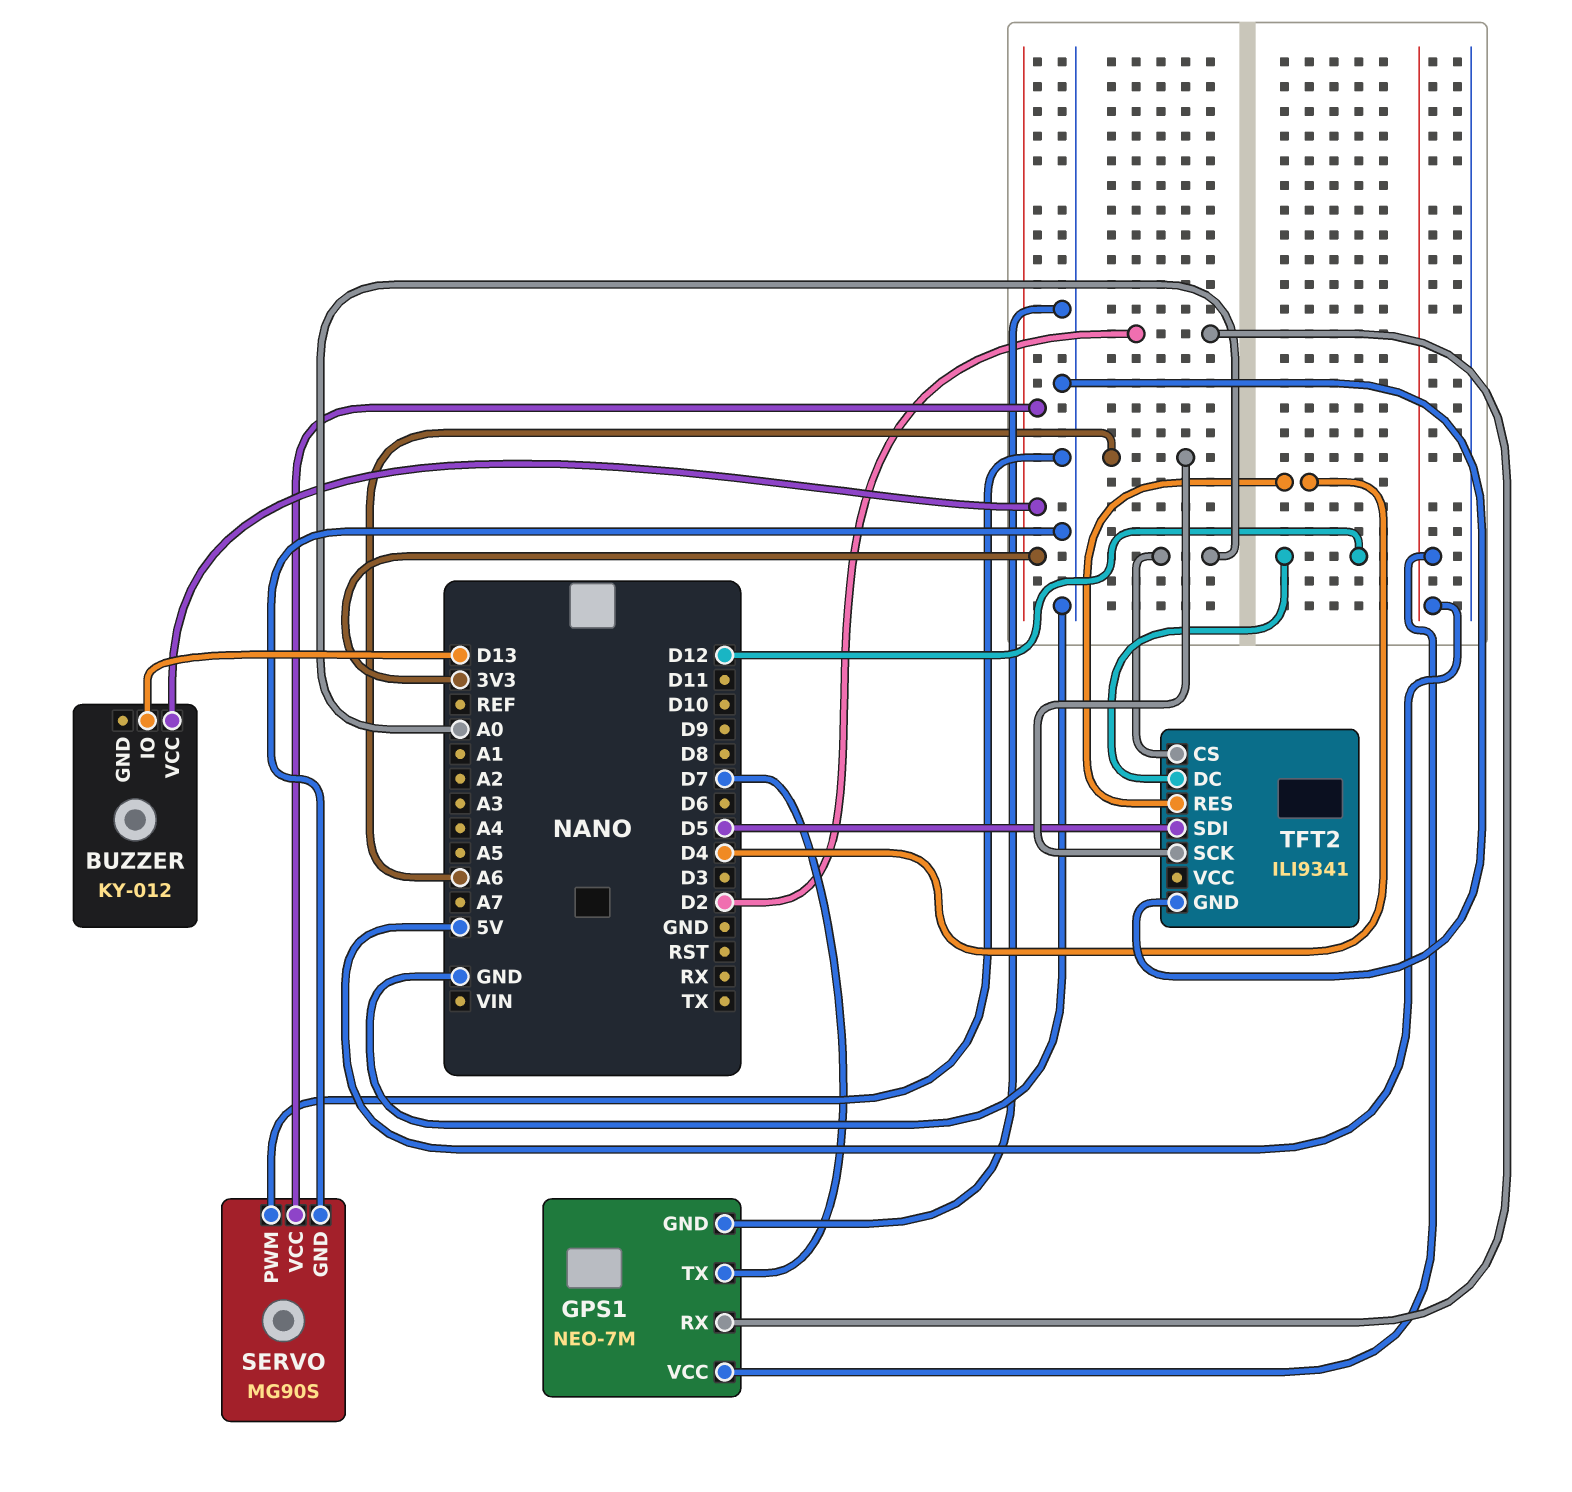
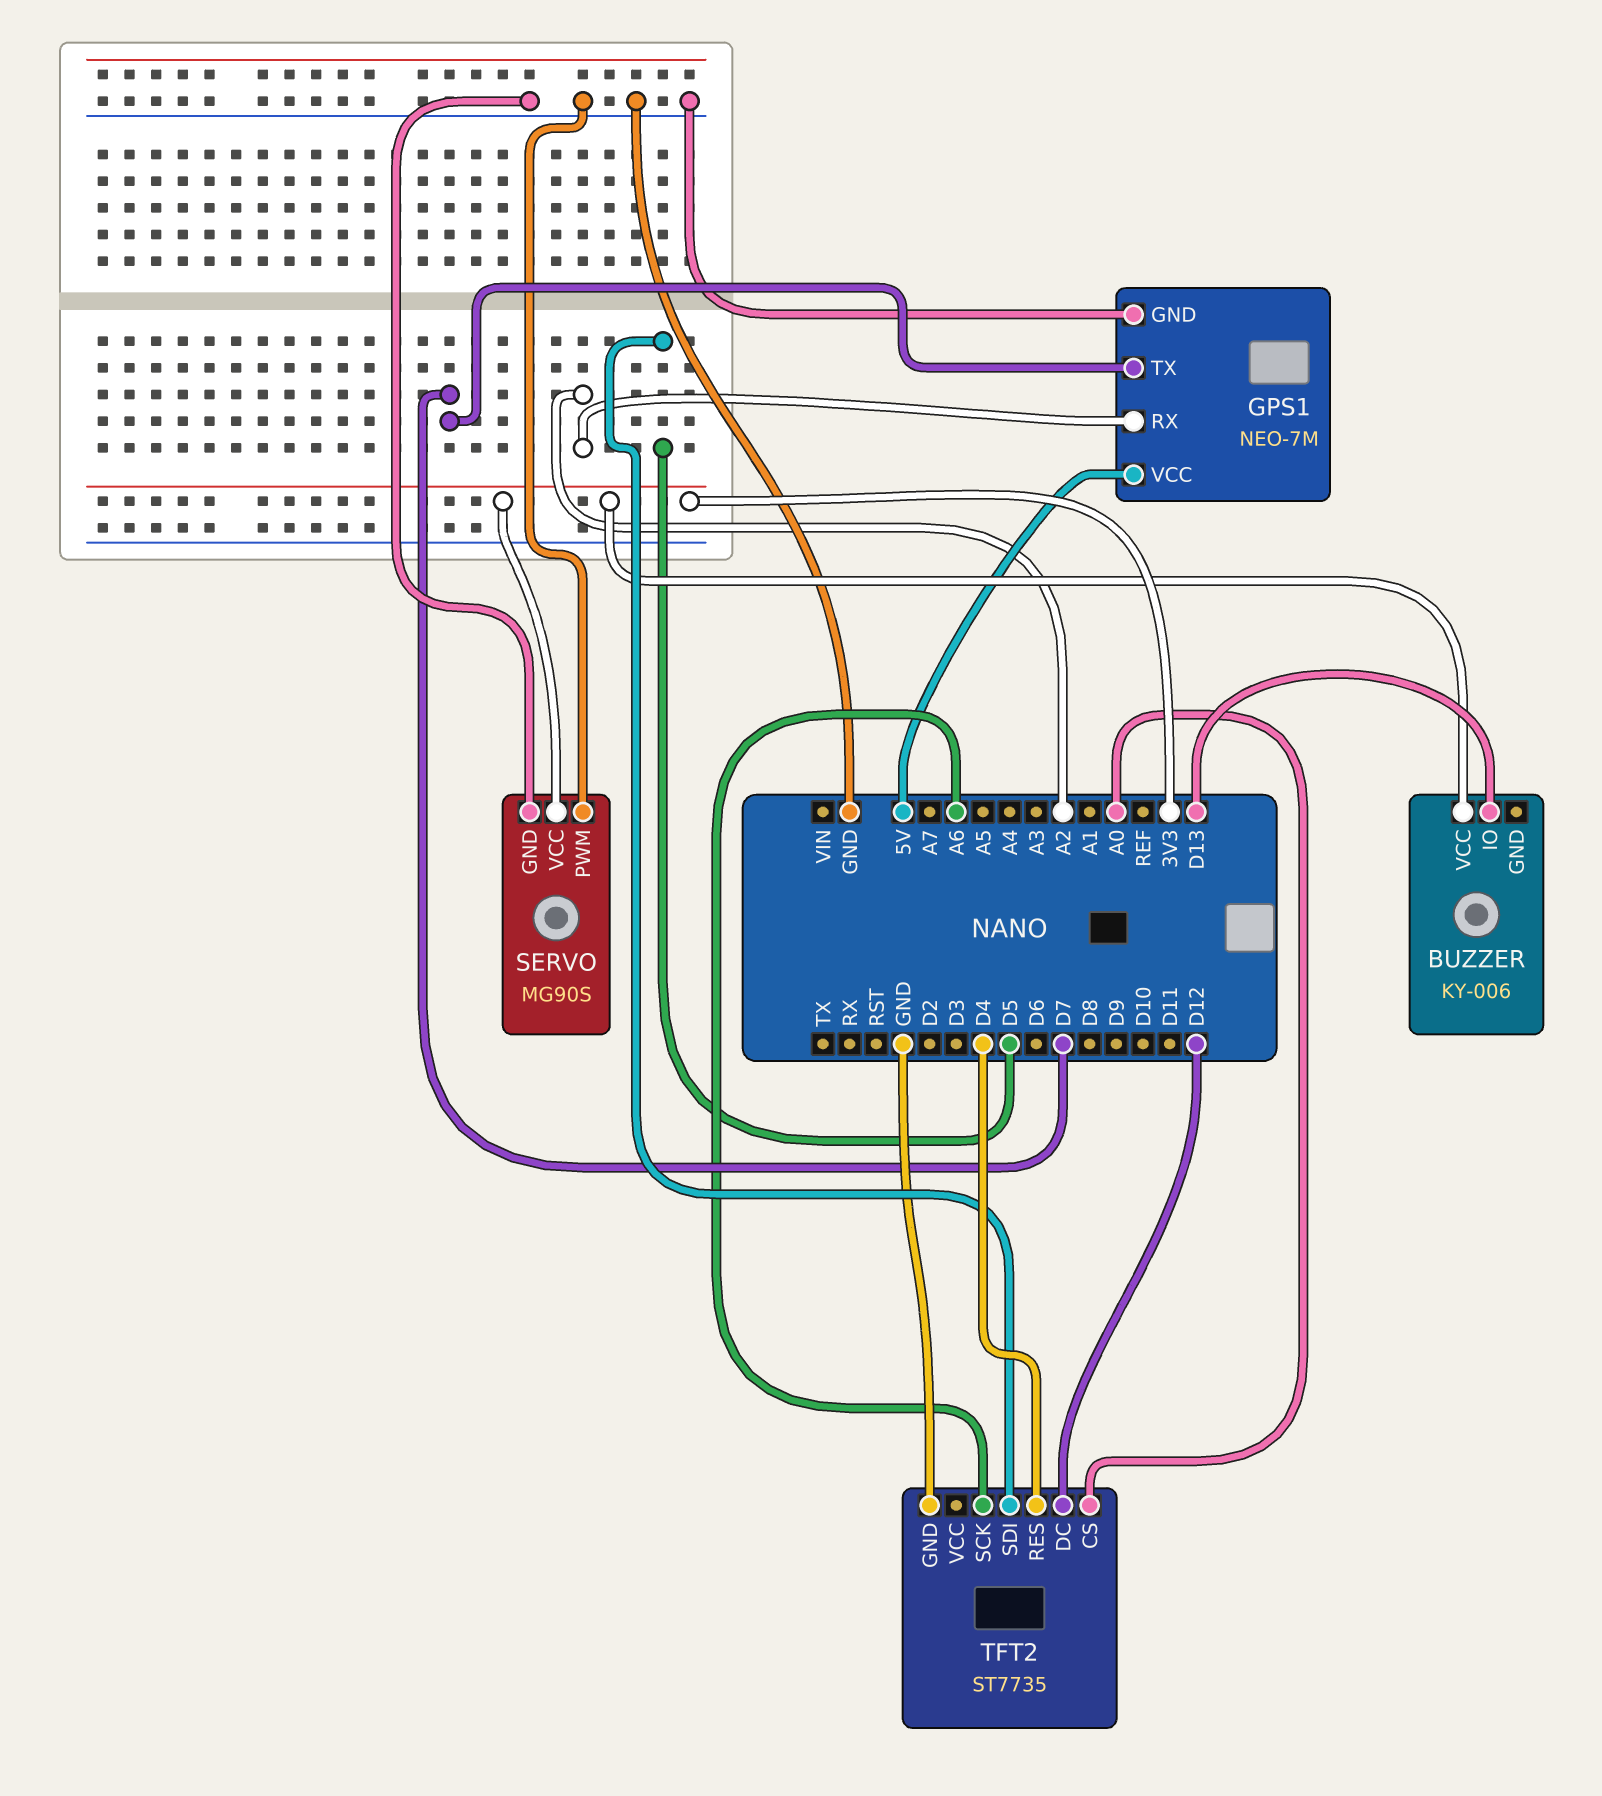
BUZZER: KY-012 -> KY-006
GPS1 pin RX: D2 -> A2
TFT2: ILI9341 -> ST7735

